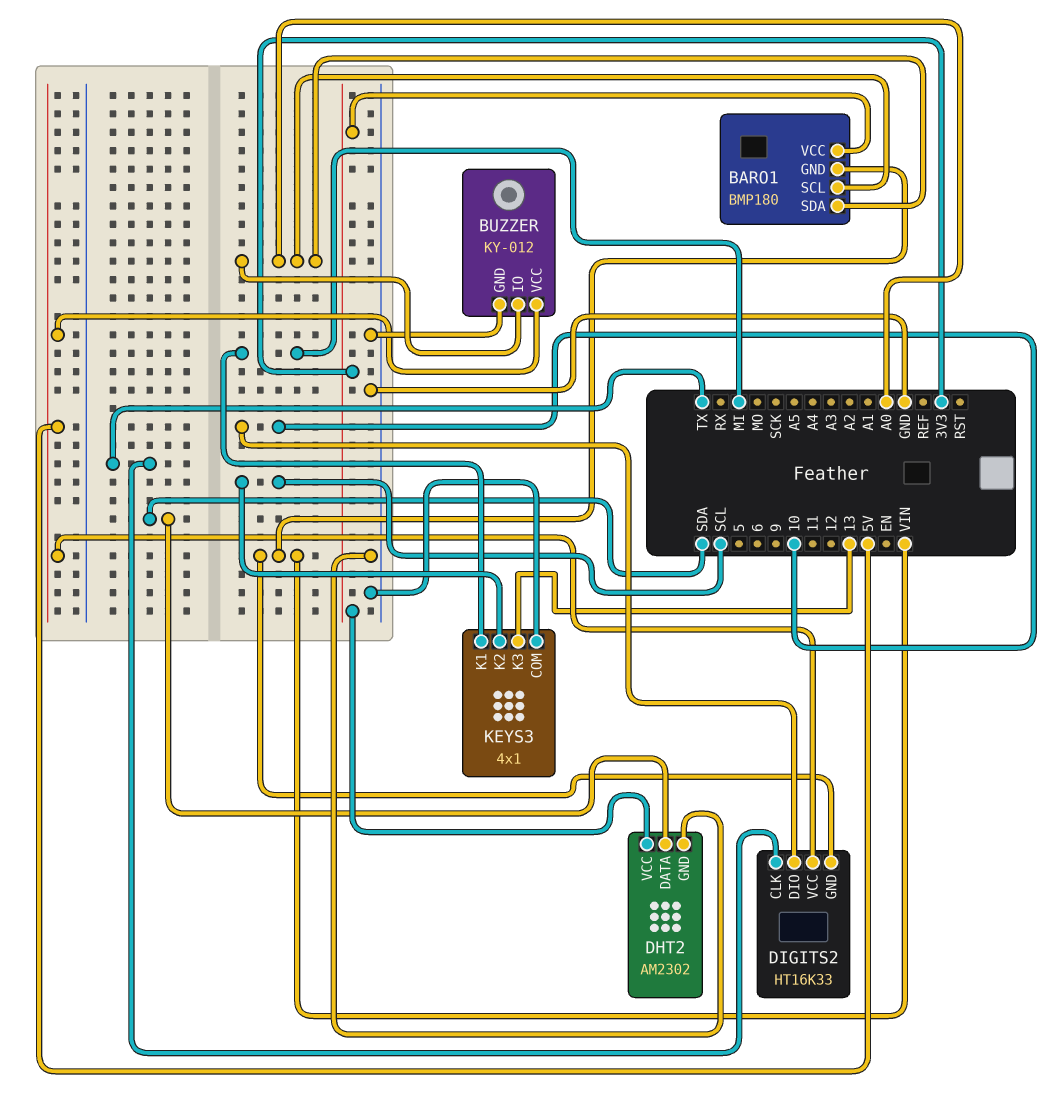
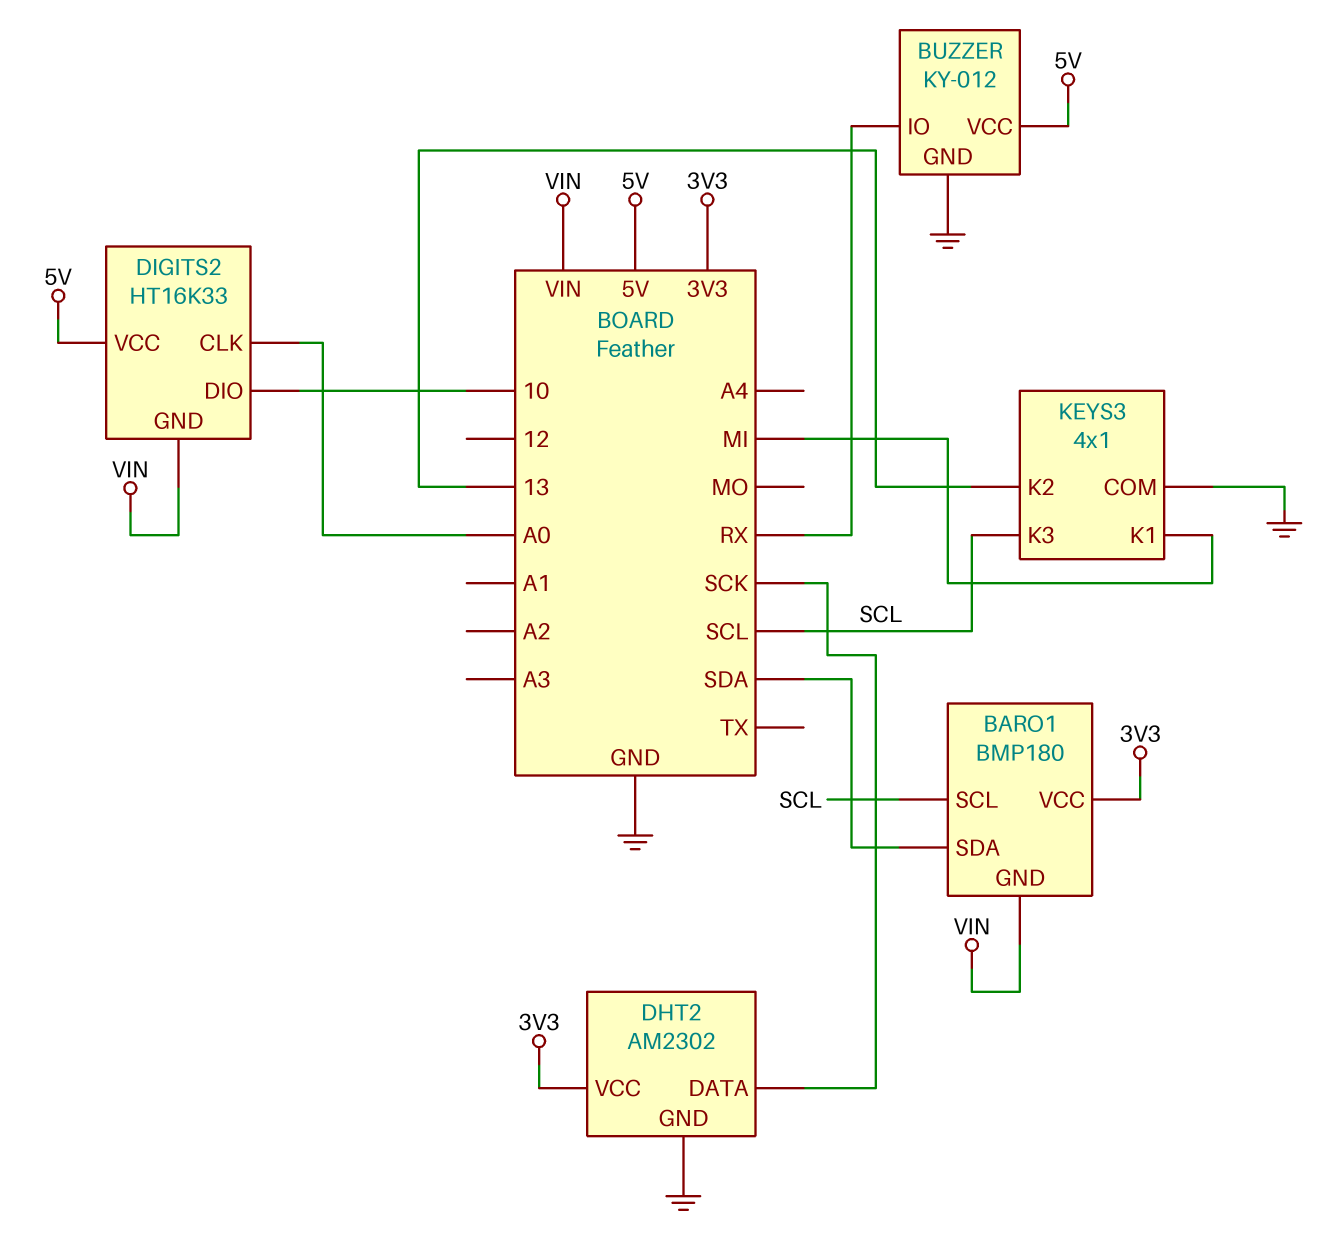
BARO1 pin SCL: A0 -> SCL
BARO1 pin SDA: A0 -> SDA
BUZZER pin IO: A0 -> RX
DHT2 pin DATA: SDA -> SCK
DIGITS2 pin CLK: TX -> A0
KEYS3 pin K2: SCL -> 13
KEYS3 pin K3: 13 -> SCL

